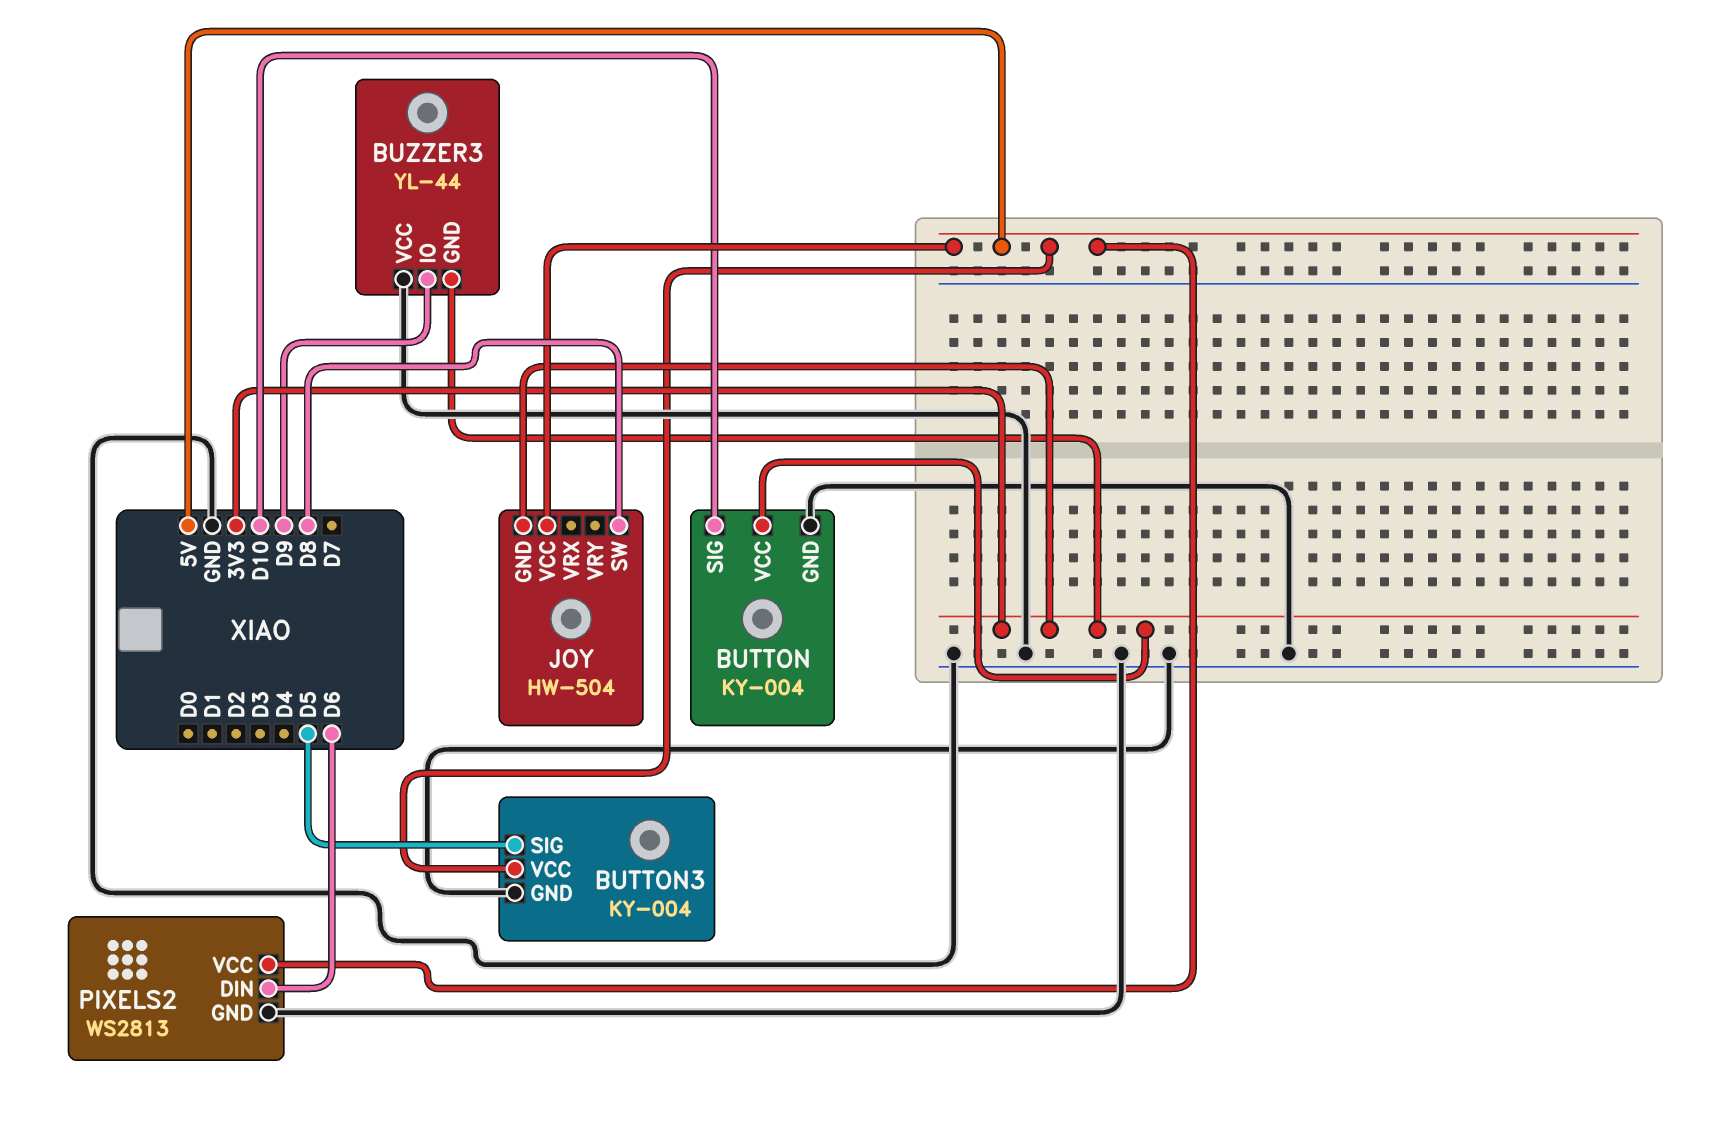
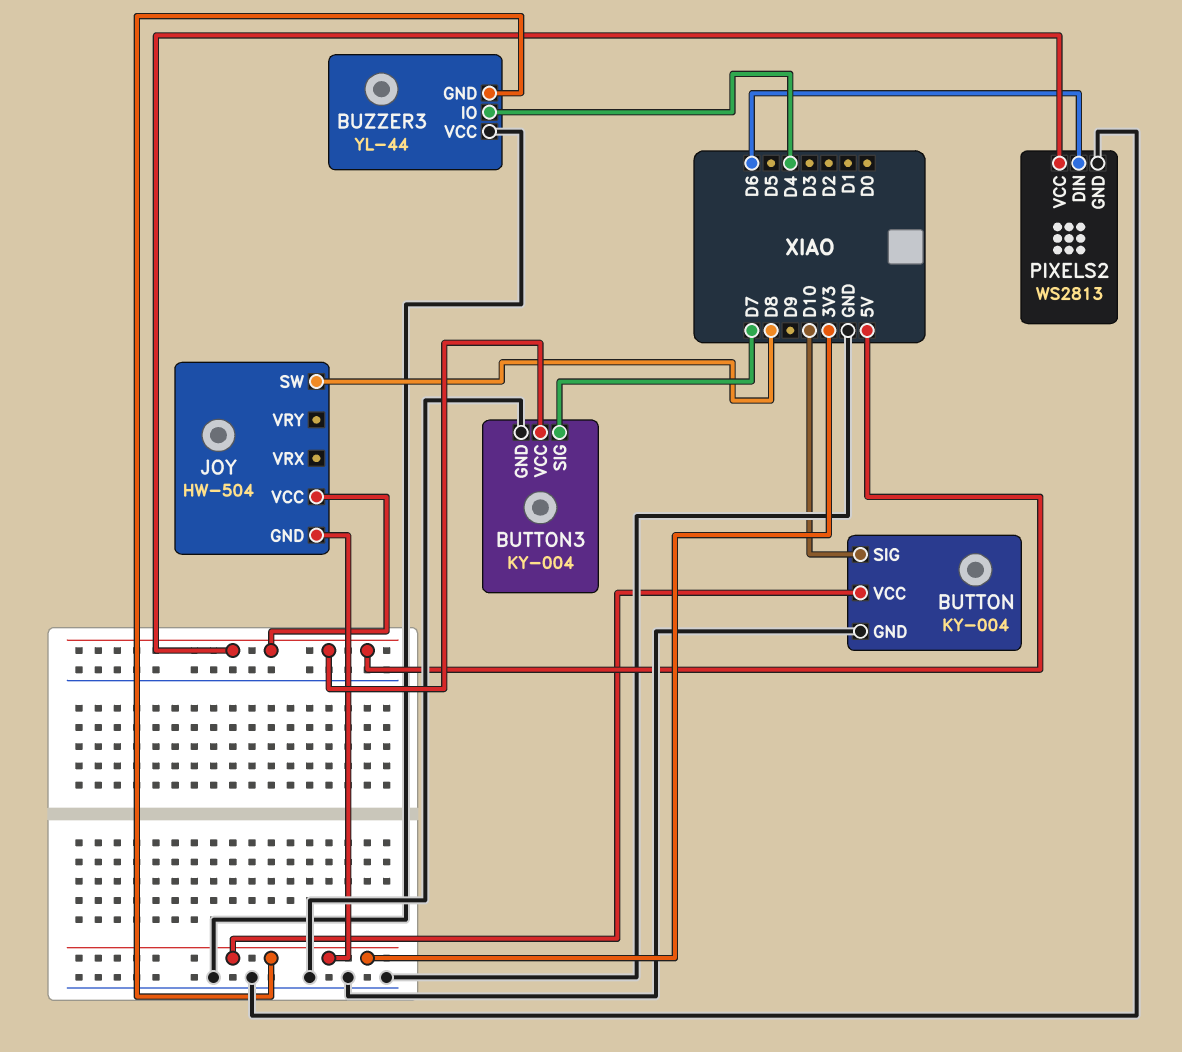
BUTTON3 pin SIG: D5 -> D7
BUZZER3 pin IO: D9 -> D4

